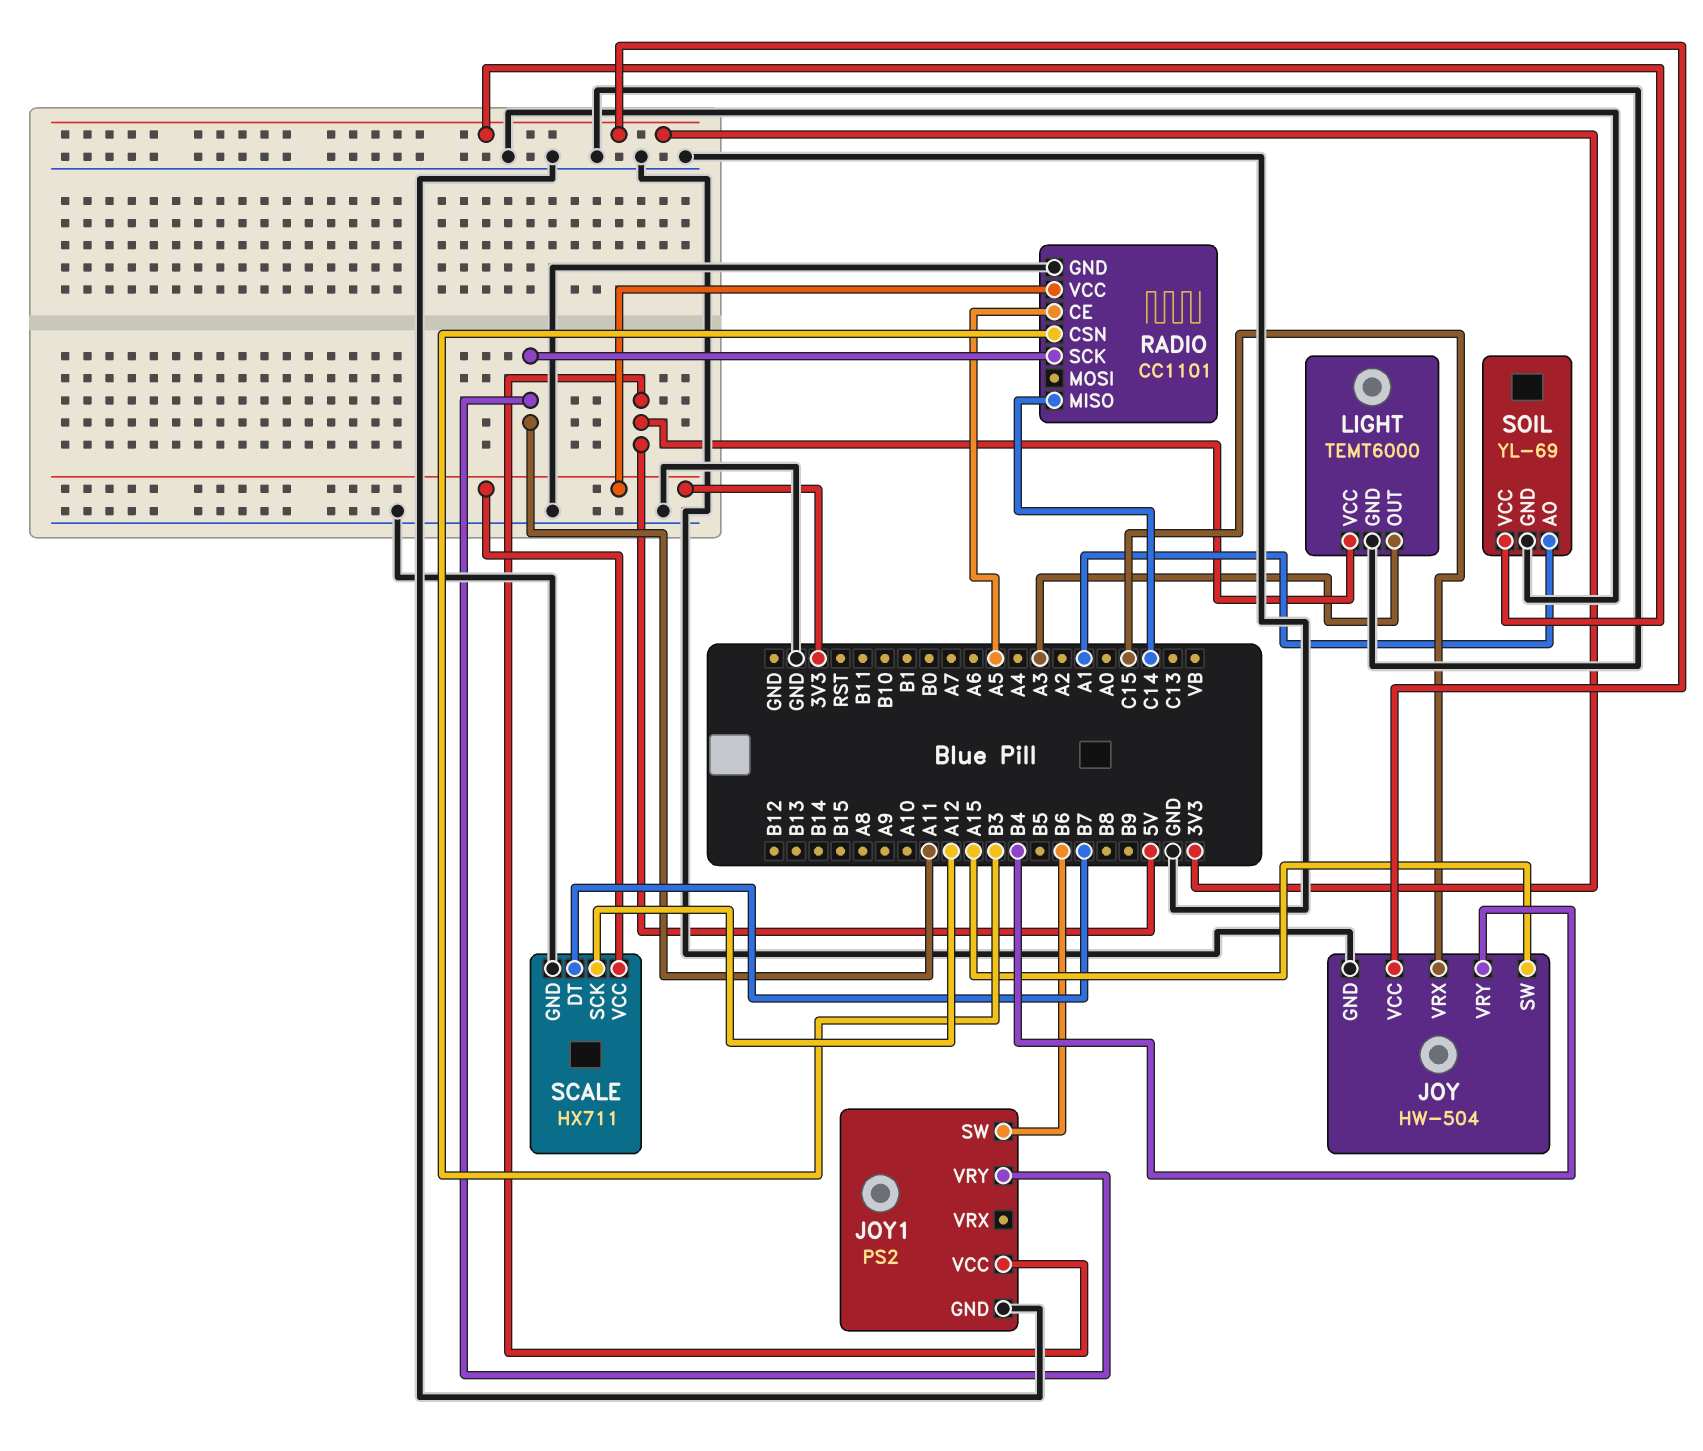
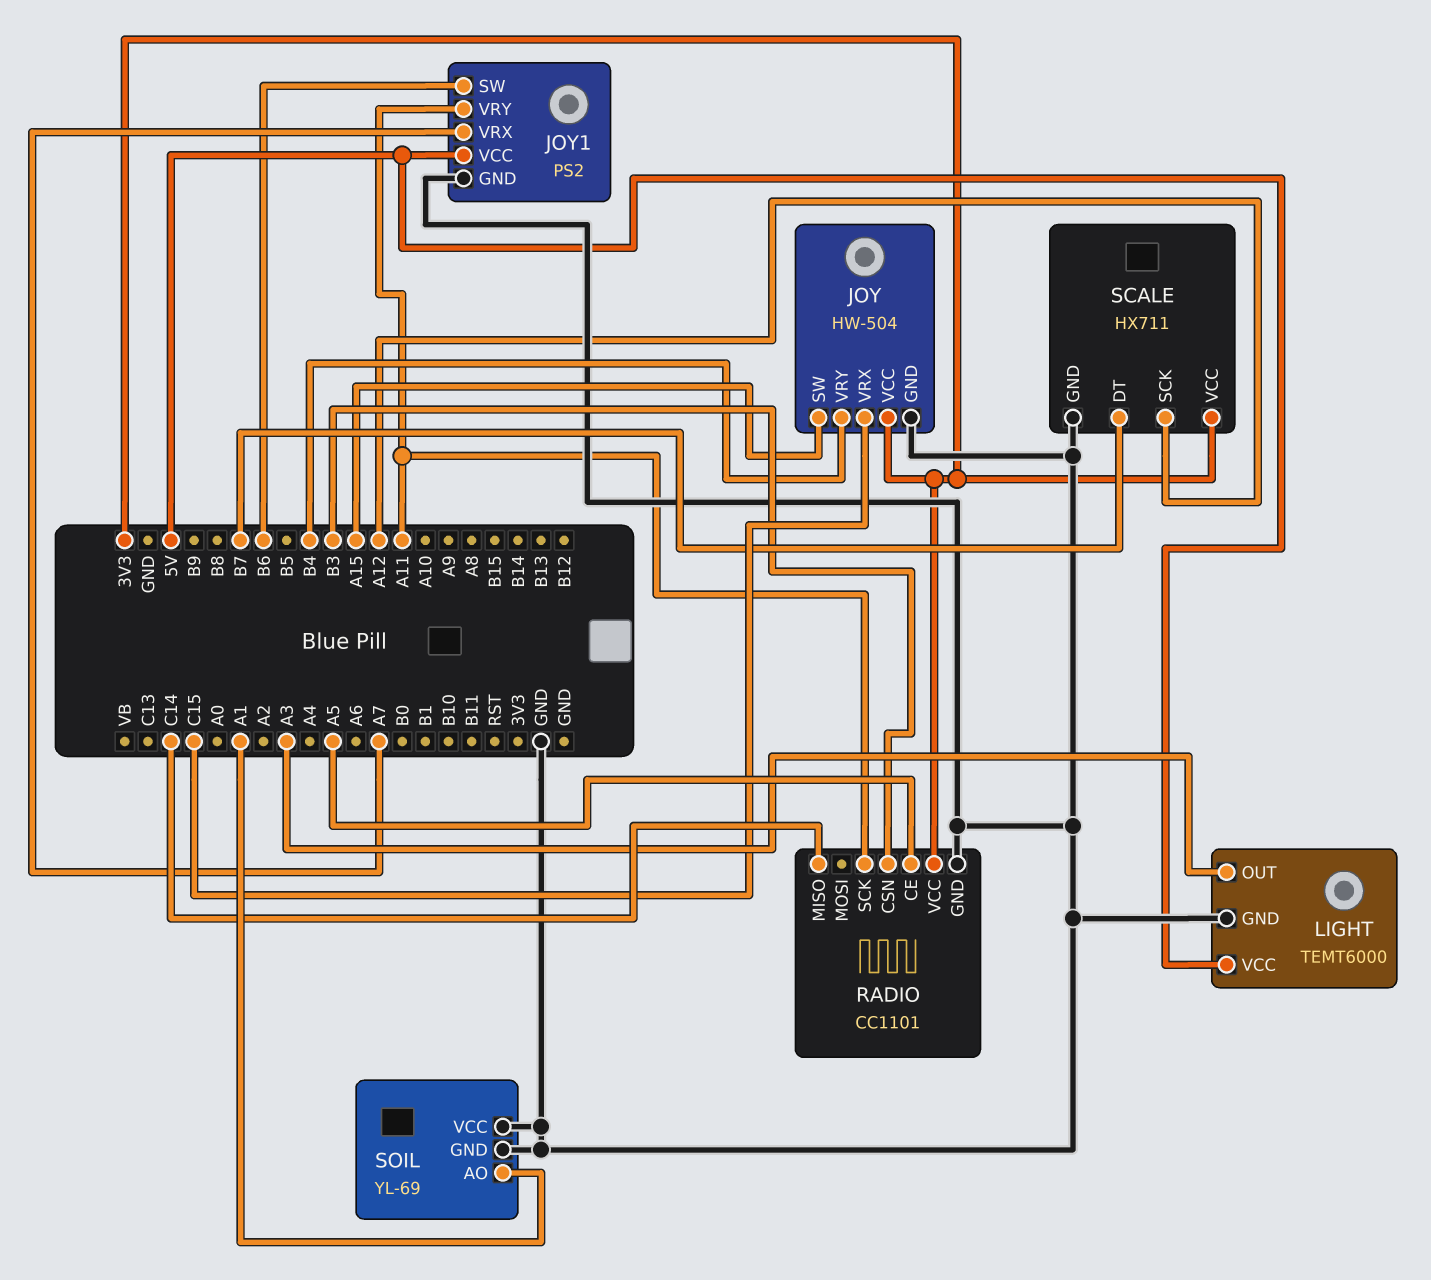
JOY1 pin VRX: none -> A7
SOIL pin VCC: 3V3 -> GND

